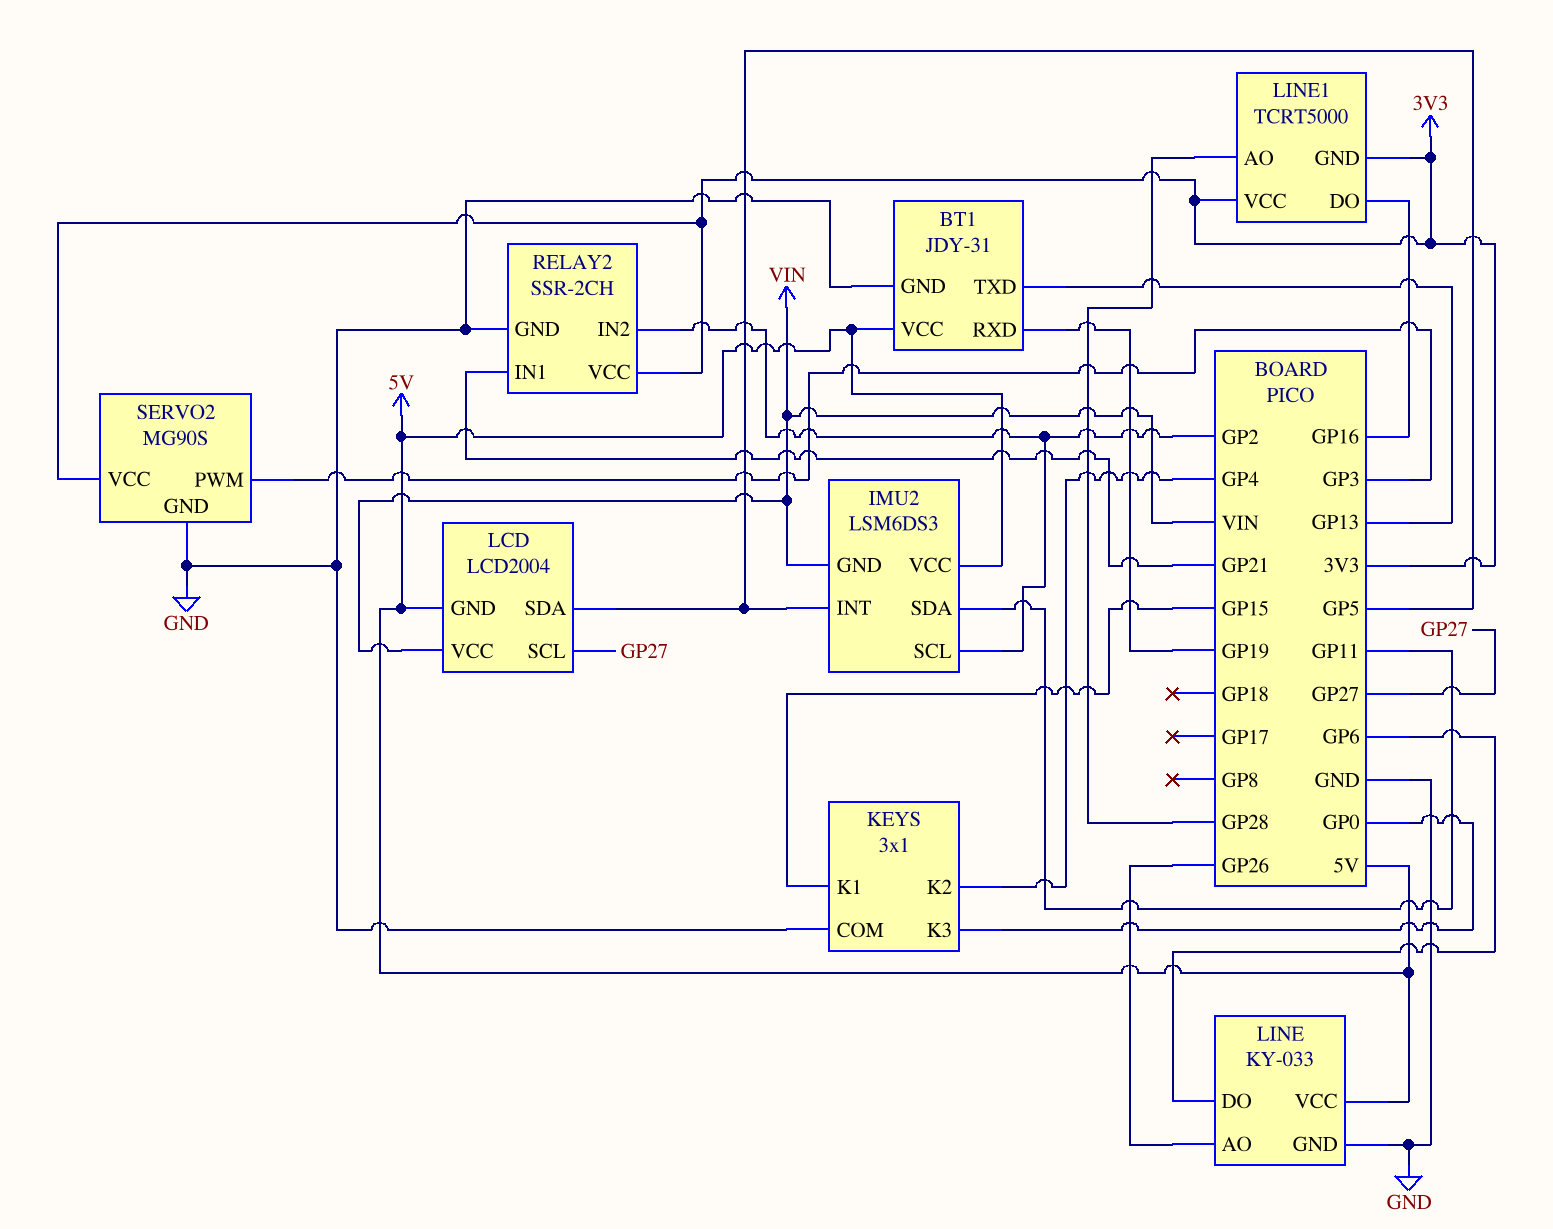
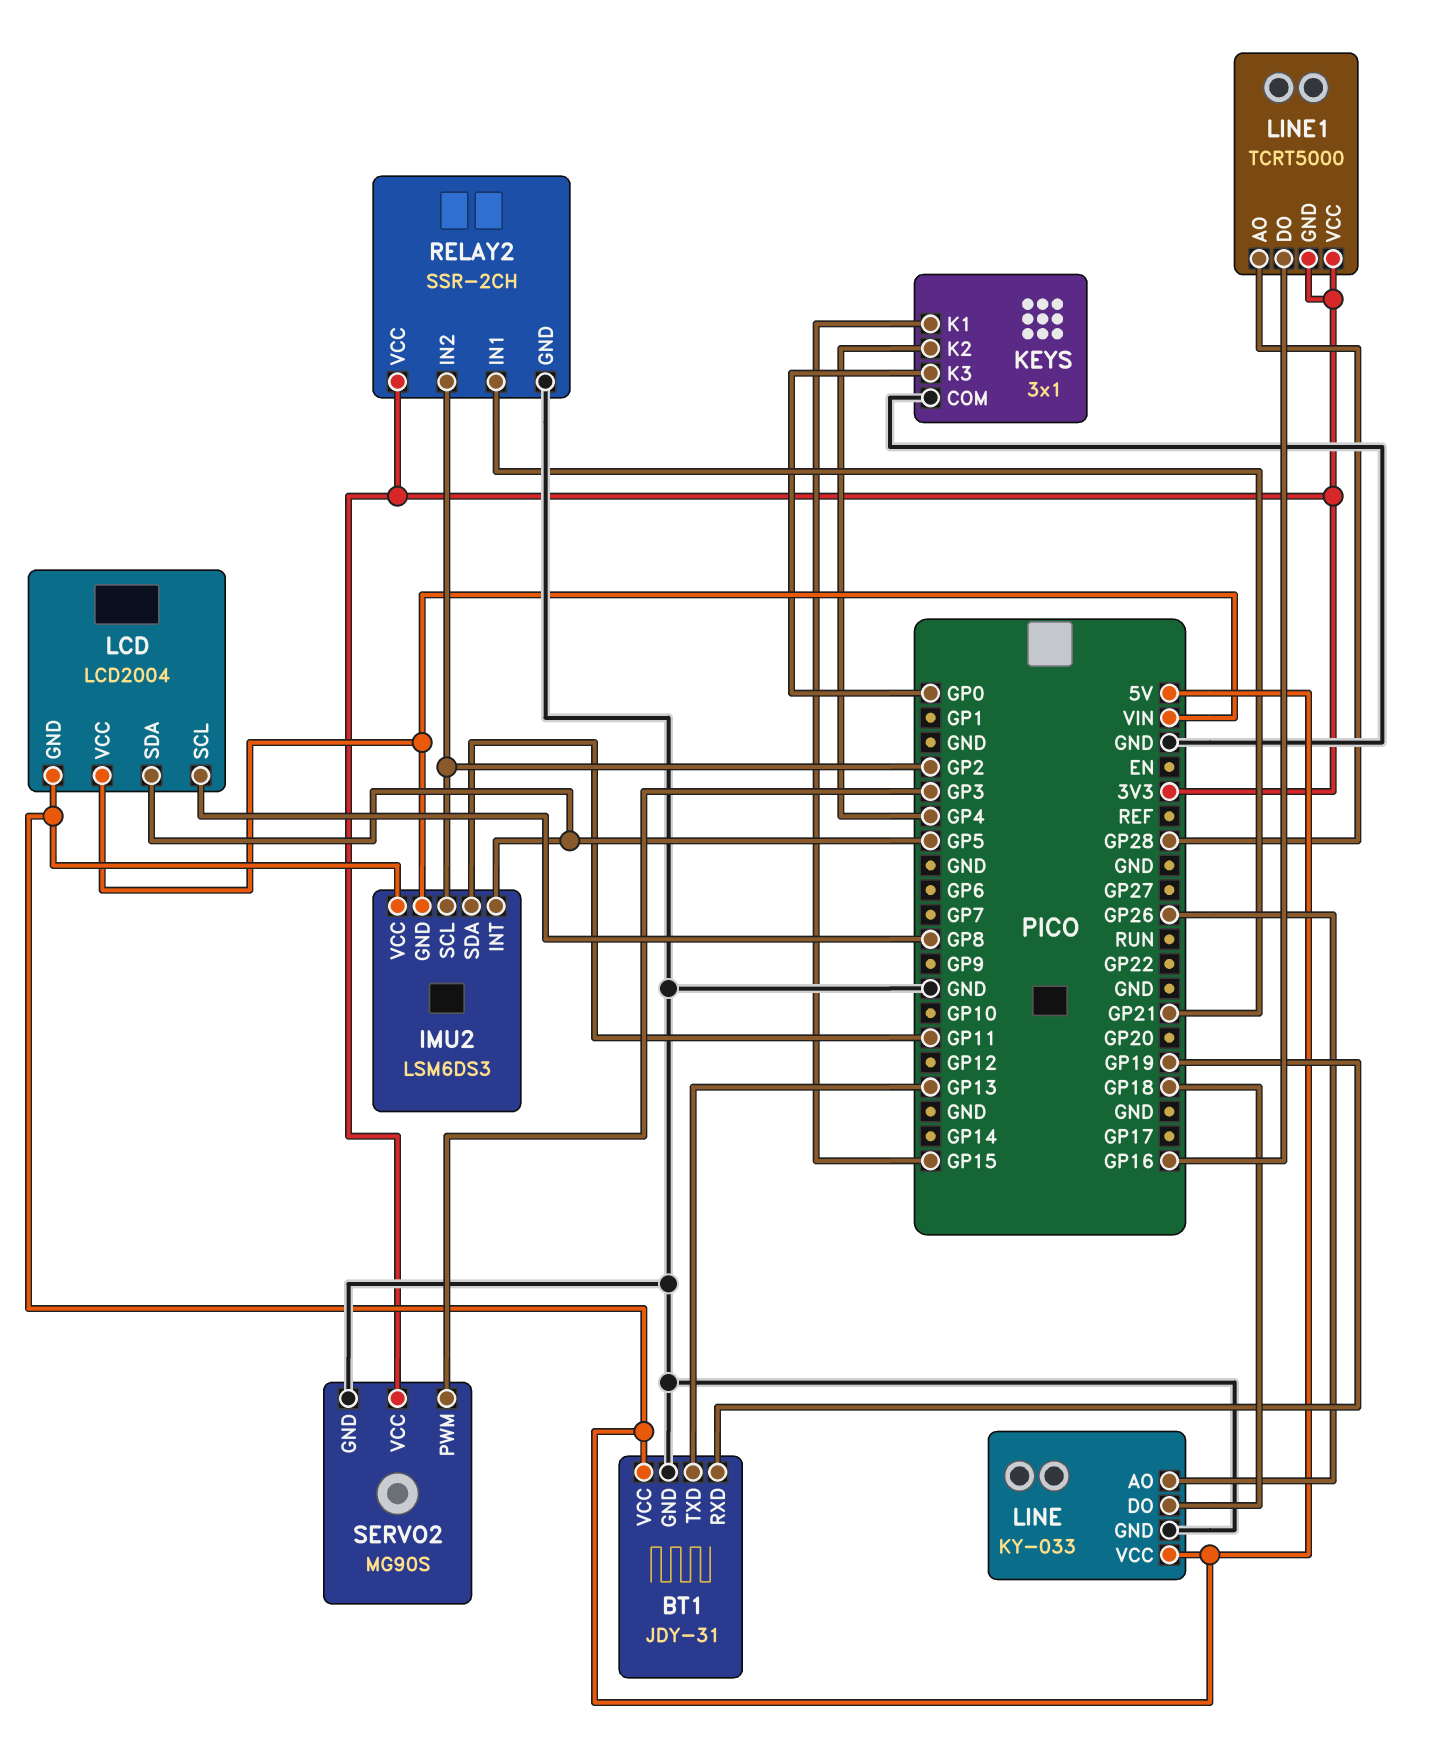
LCD pin SCL: GP27 -> GP8
LINE pin DO: GP6 -> GP18

